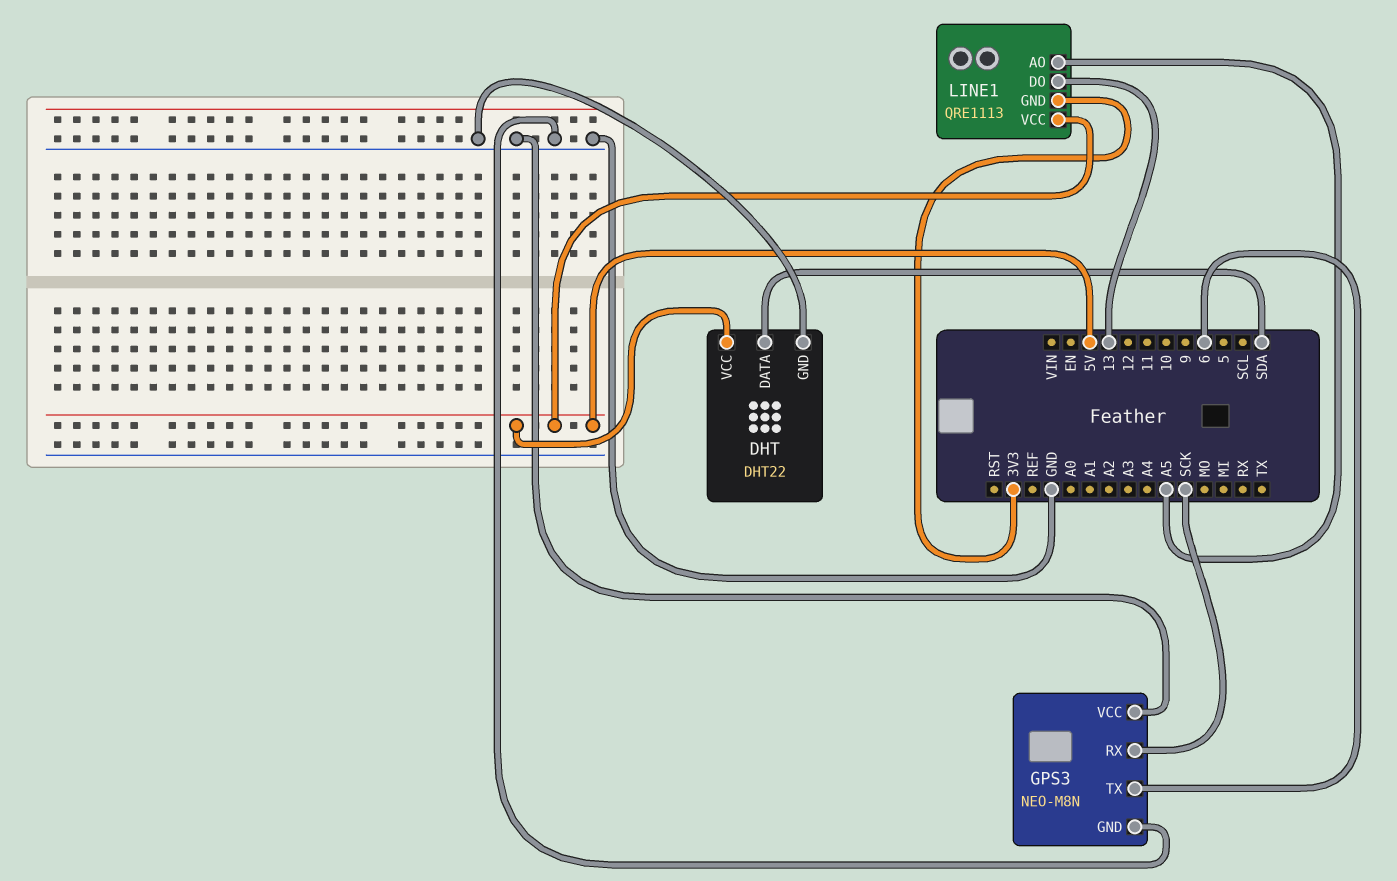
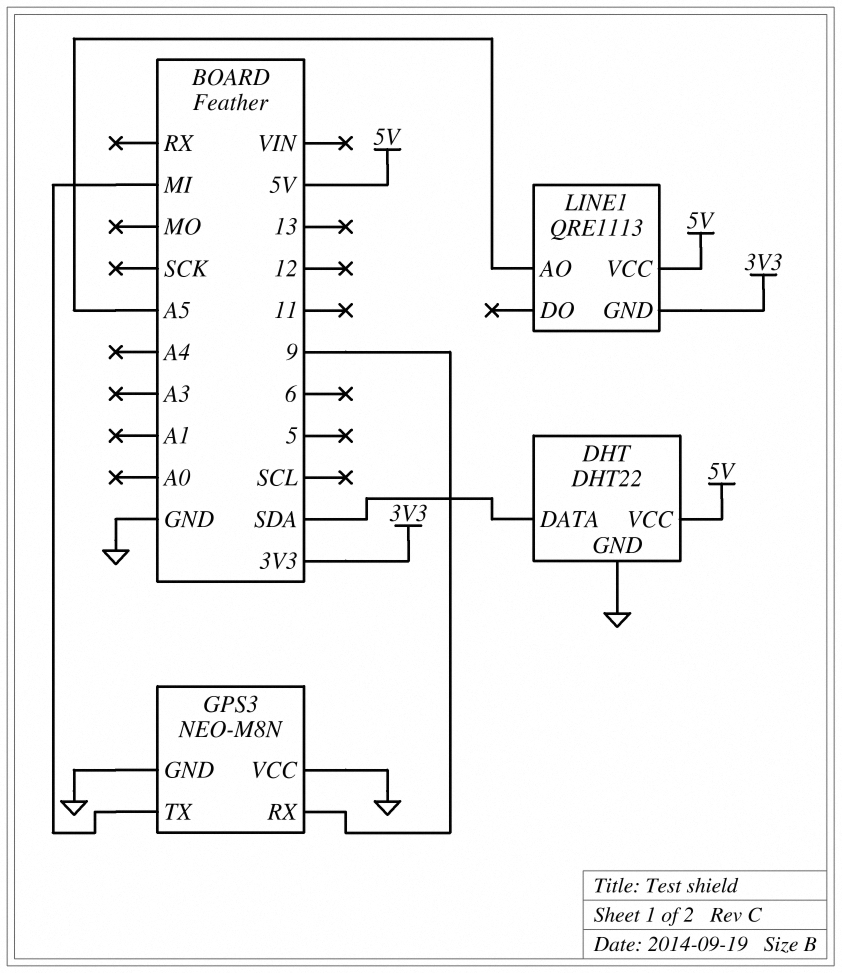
GPS3 pin RX: SCK -> 9
GPS3 pin TX: 6 -> MI
LINE1 pin DO: 13 -> none

